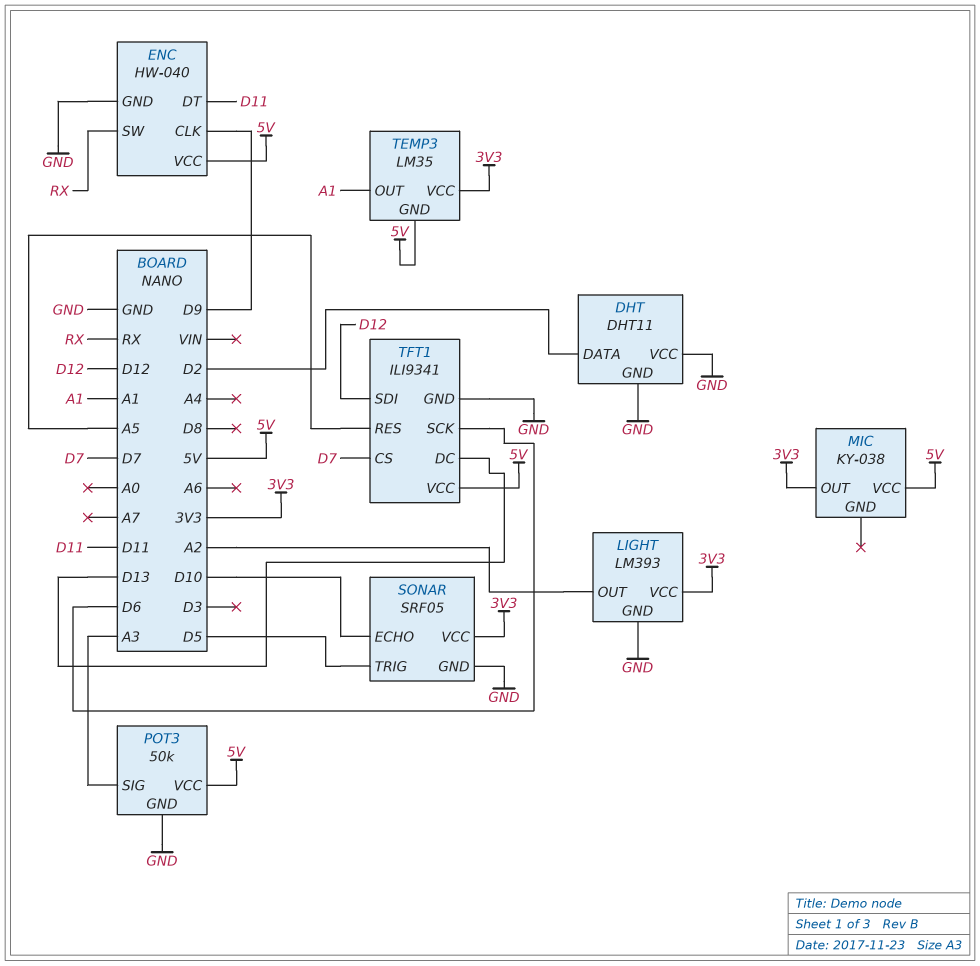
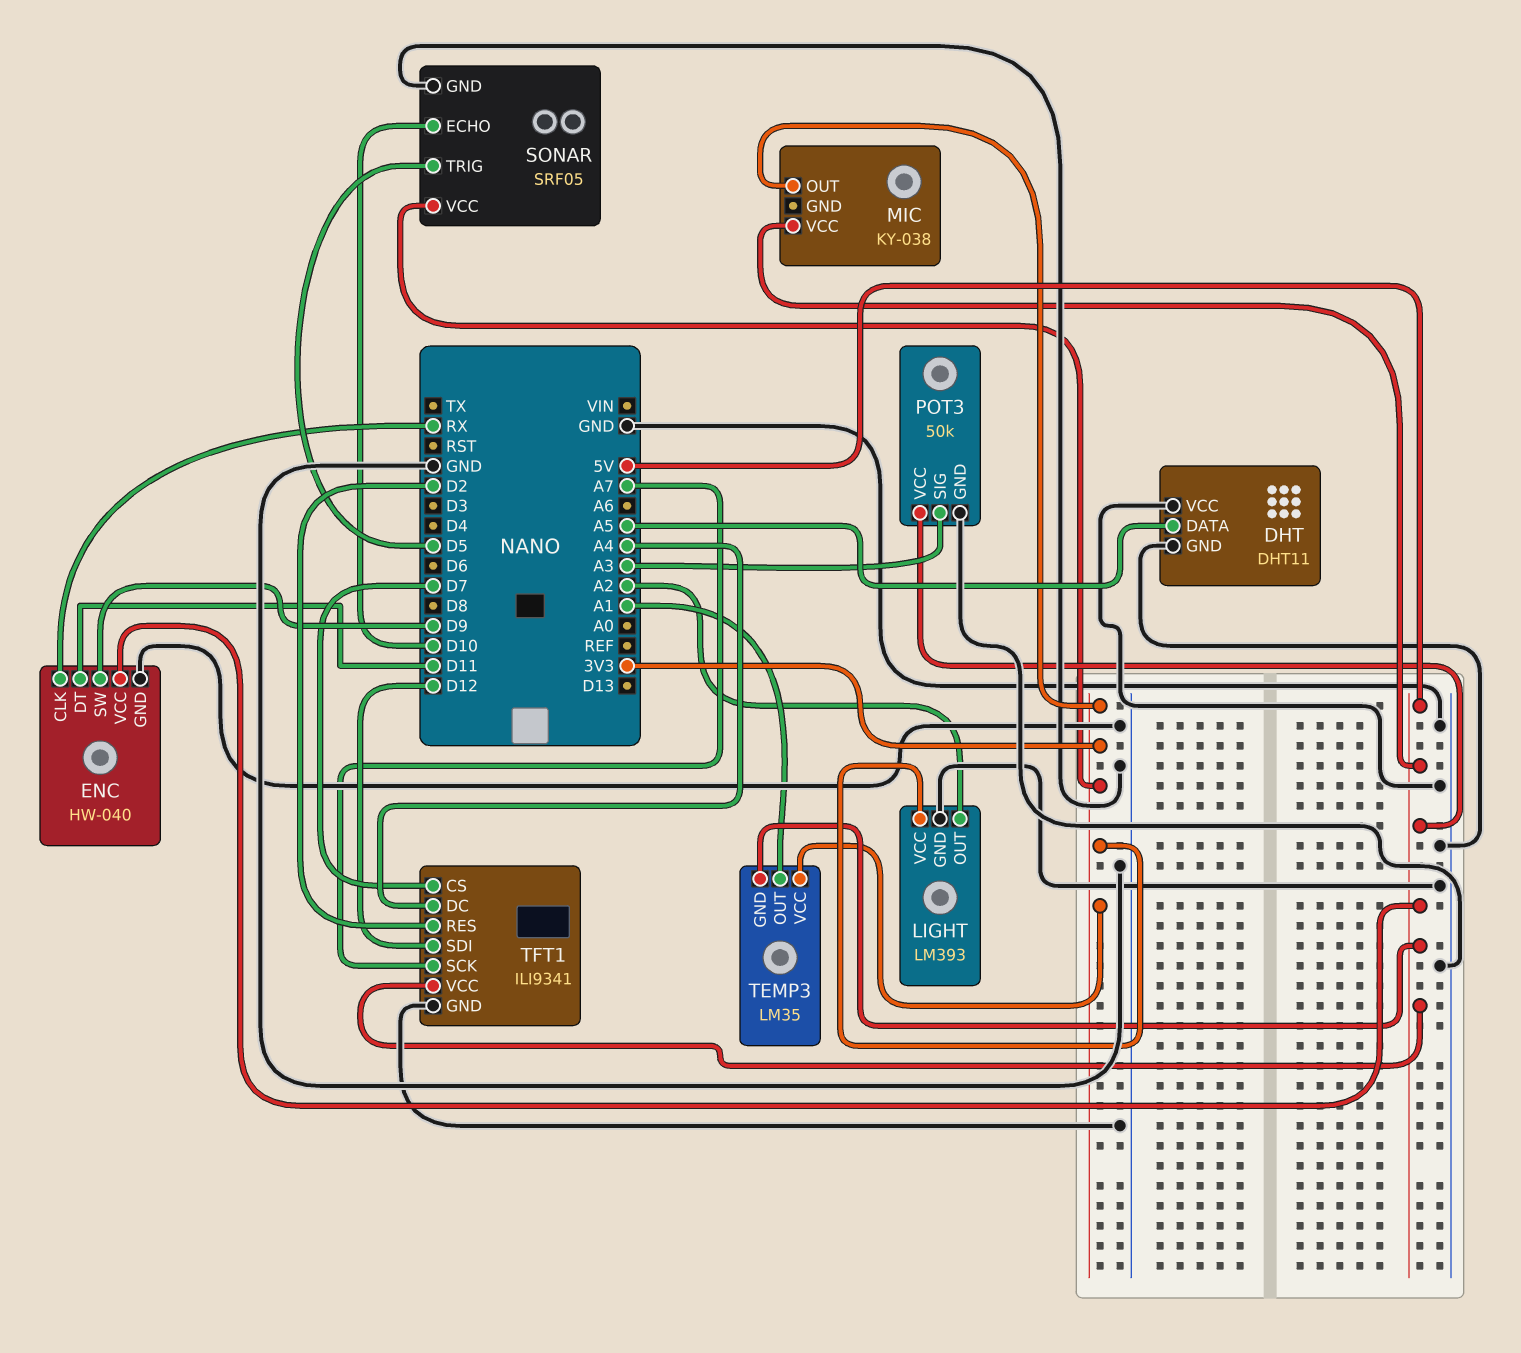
DHT pin DATA: D2 -> A5
ENC pin CLK: D9 -> RX
ENC pin SW: RX -> D9
TFT1 pin DC: D13 -> A4
TFT1 pin RES: A5 -> D2
TFT1 pin SCK: D6 -> A7

